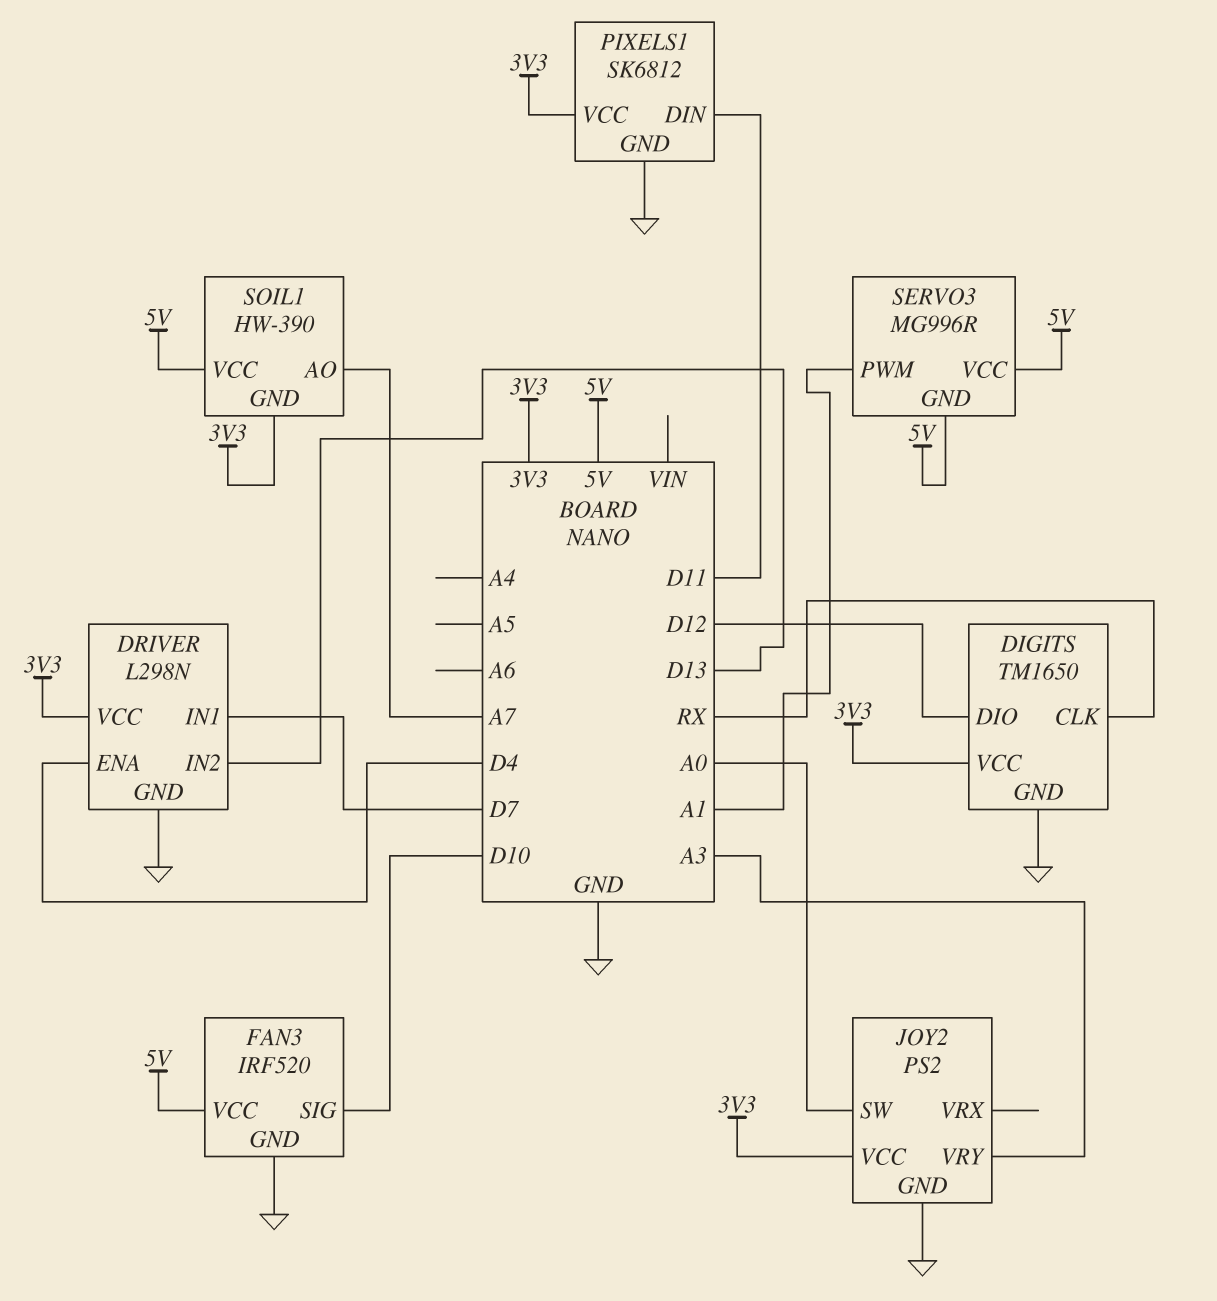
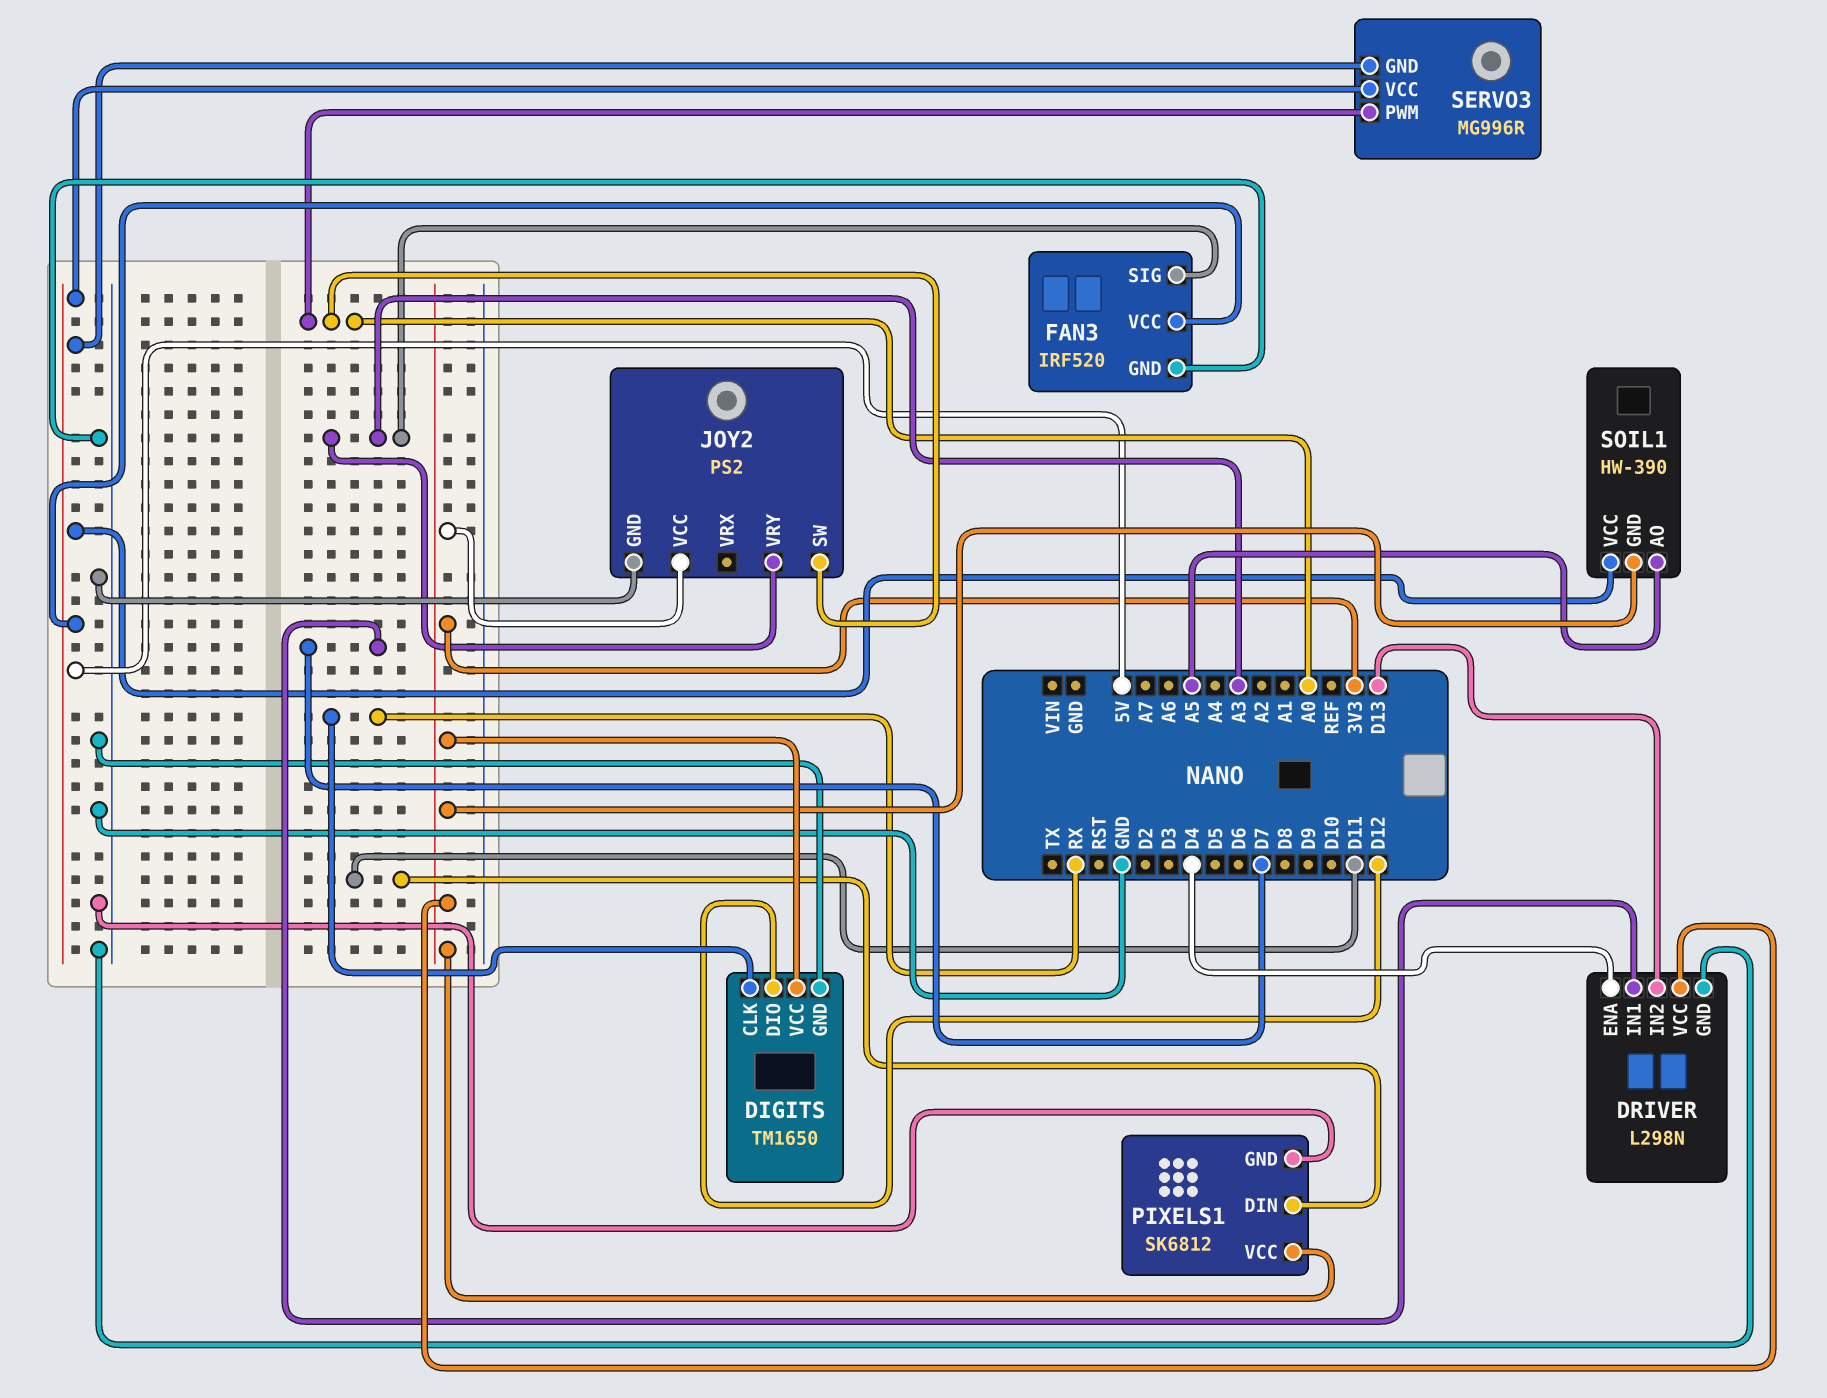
FAN3 pin SIG: D10 -> A3
SERVO3 pin PWM: A1 -> A0
SOIL1 pin AO: A7 -> A5

